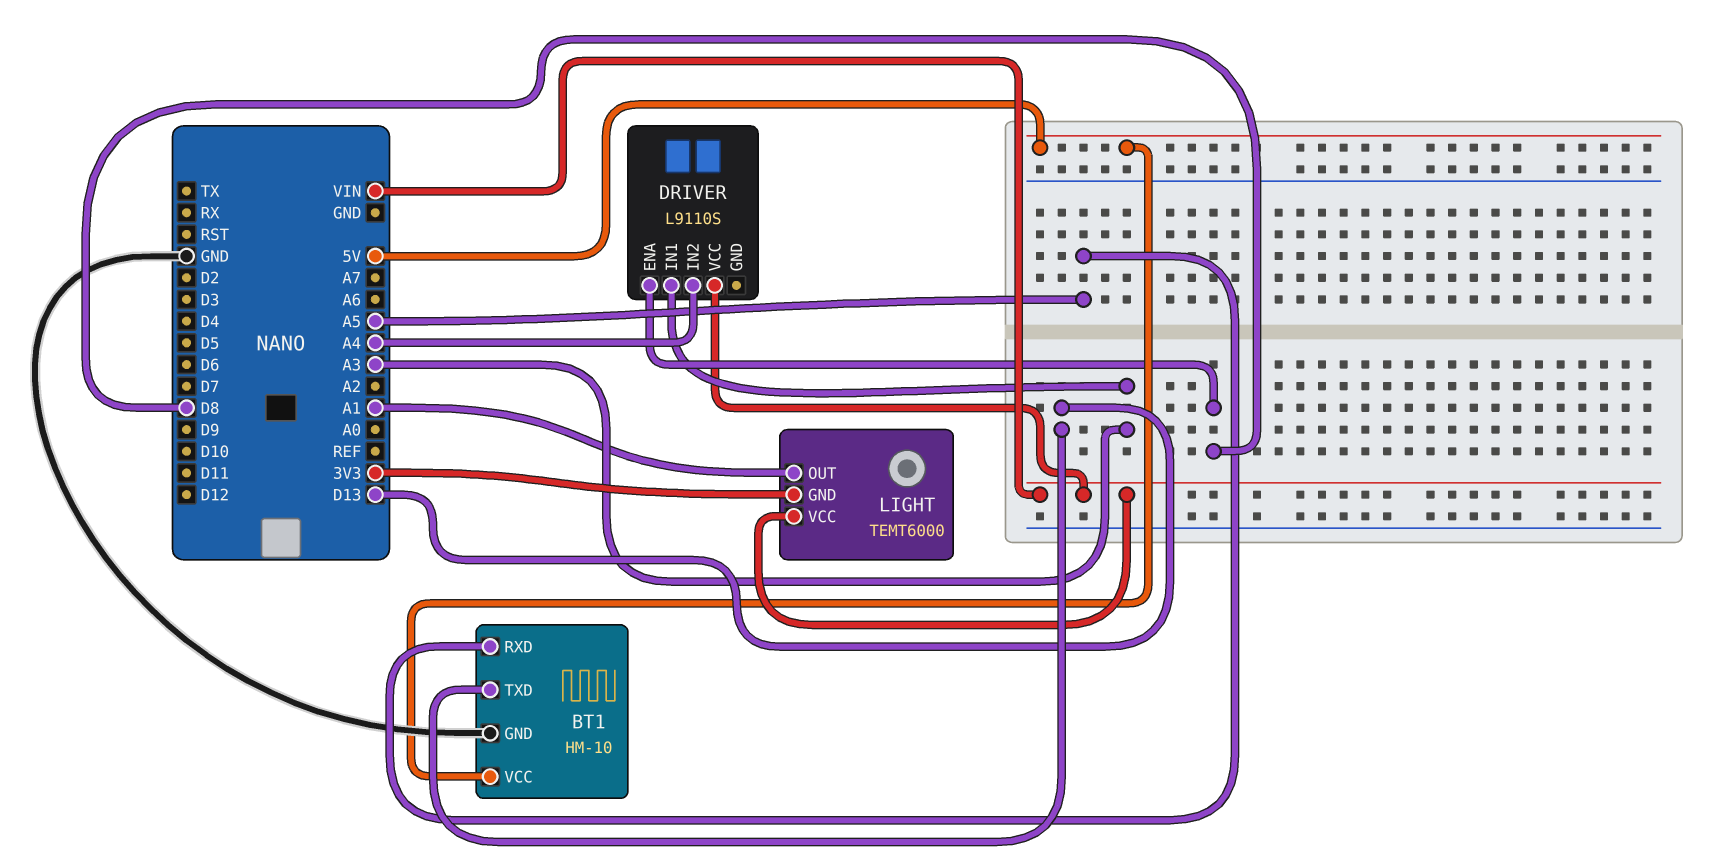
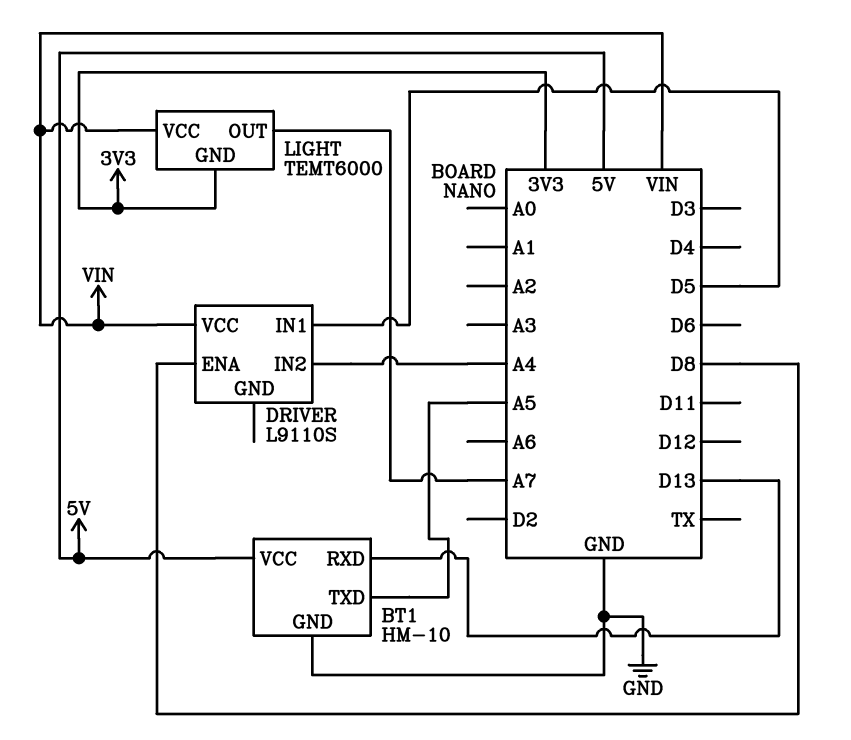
BT1 pin RXD: A5 -> D13
BT1 pin TXD: D13 -> A5
DRIVER pin IN1: A3 -> D5
LIGHT pin OUT: A1 -> A7

